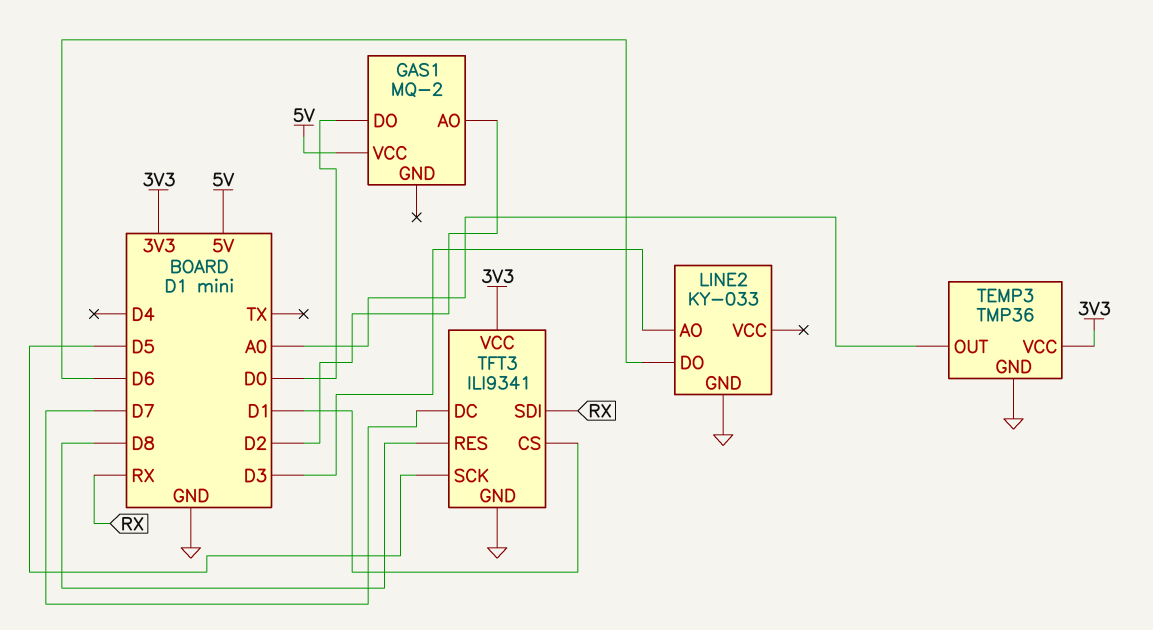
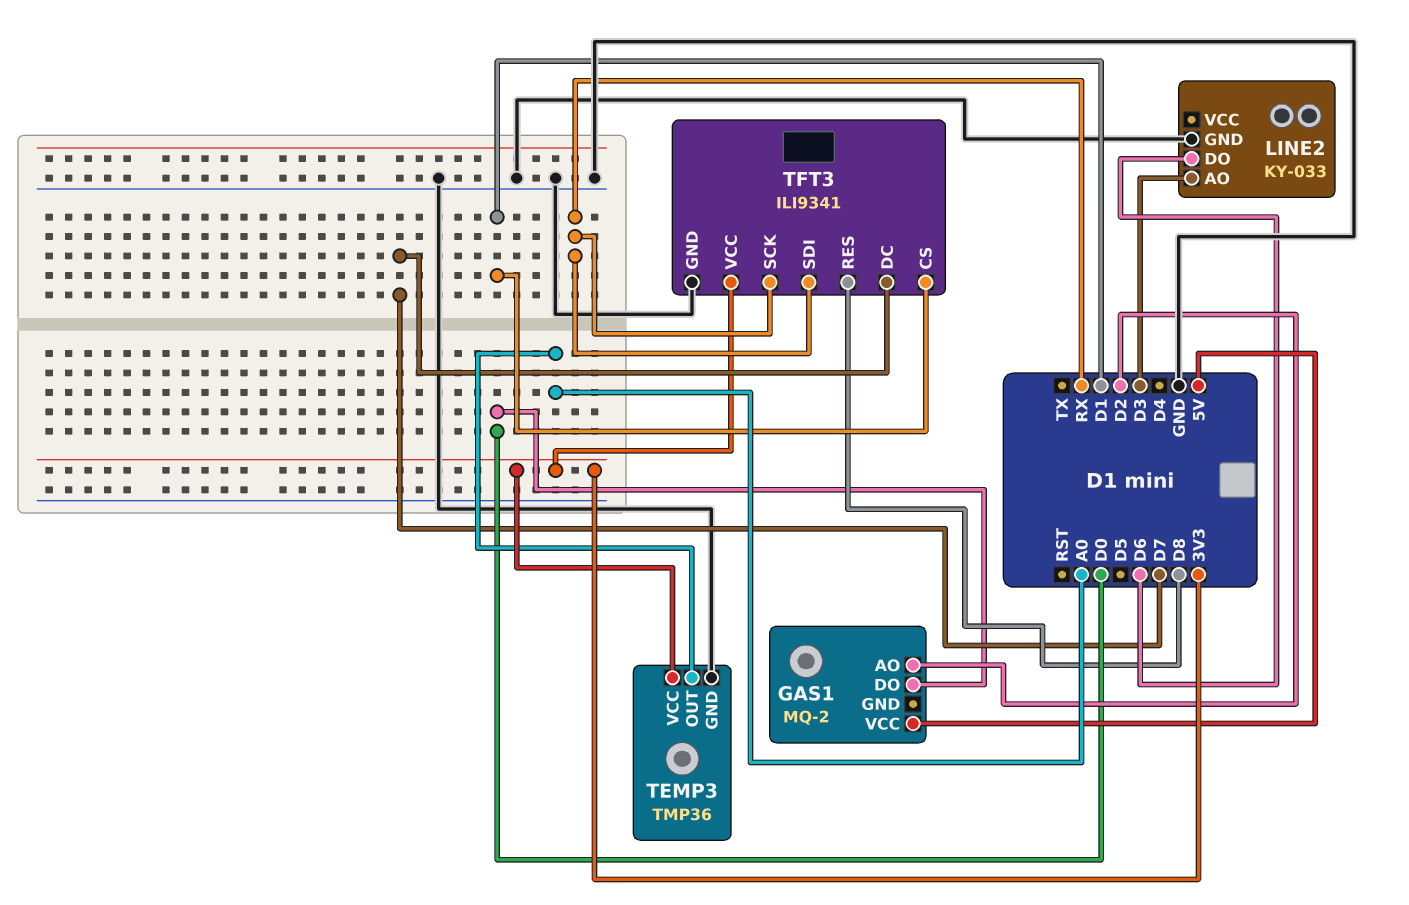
TFT3 pin SCK: D5 -> RX

